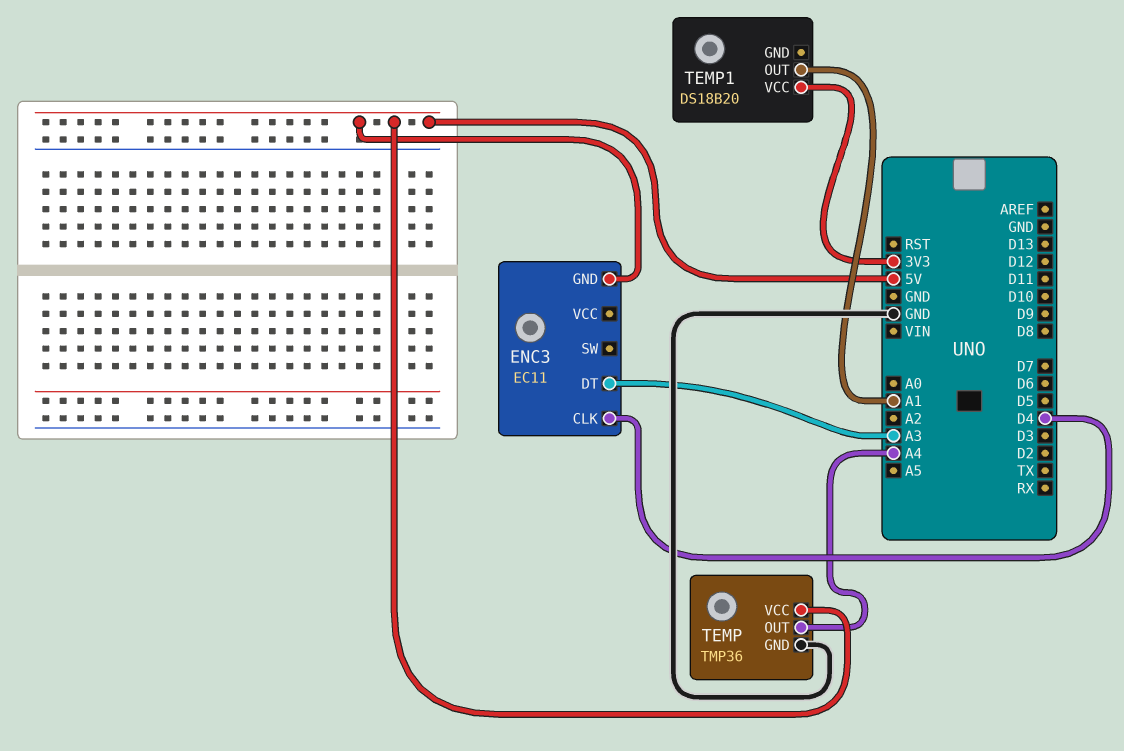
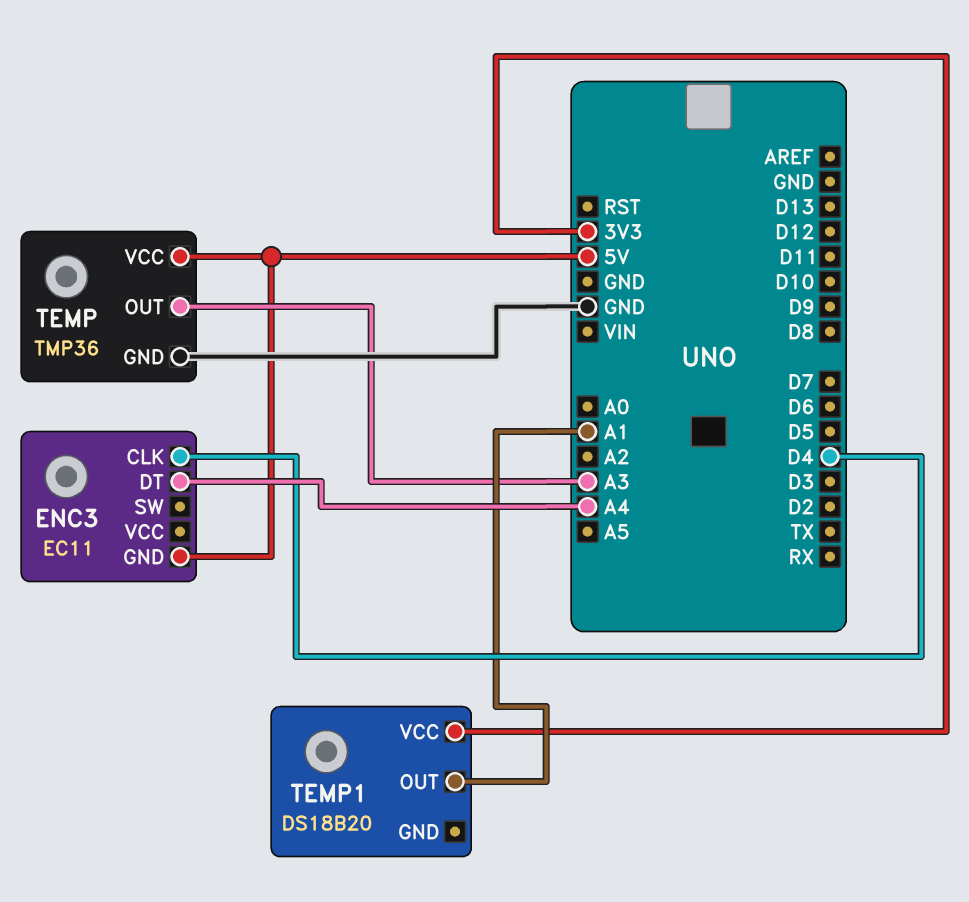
ENC3 pin DT: A3 -> A4
TEMP pin OUT: A4 -> A3

